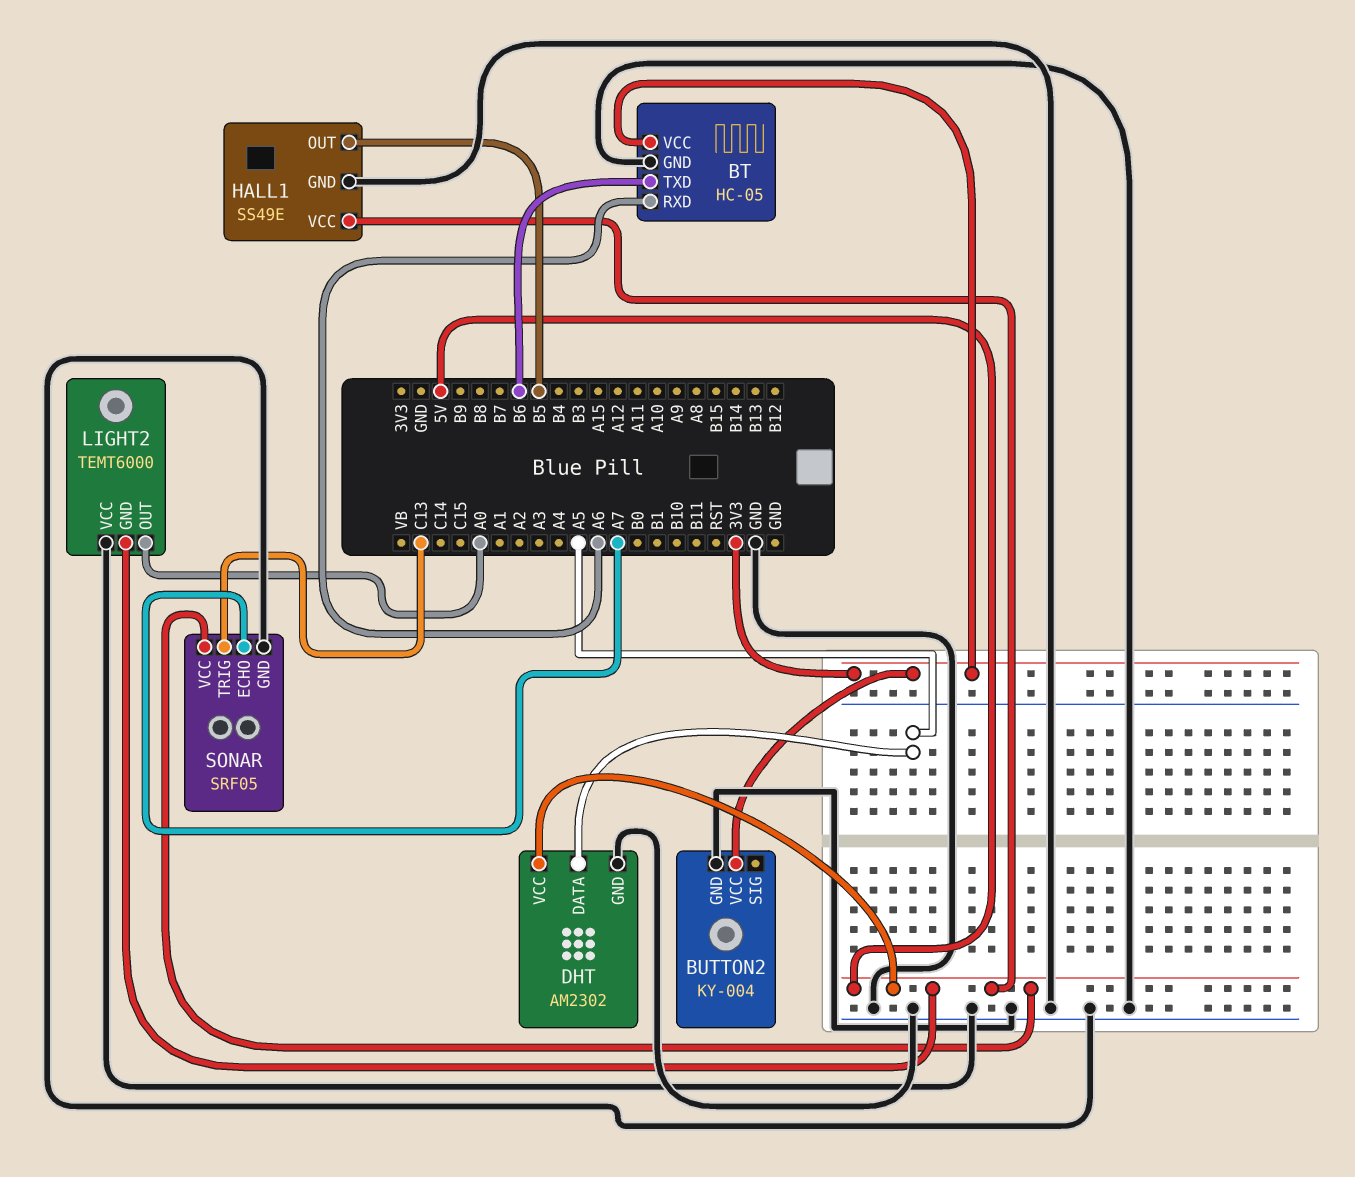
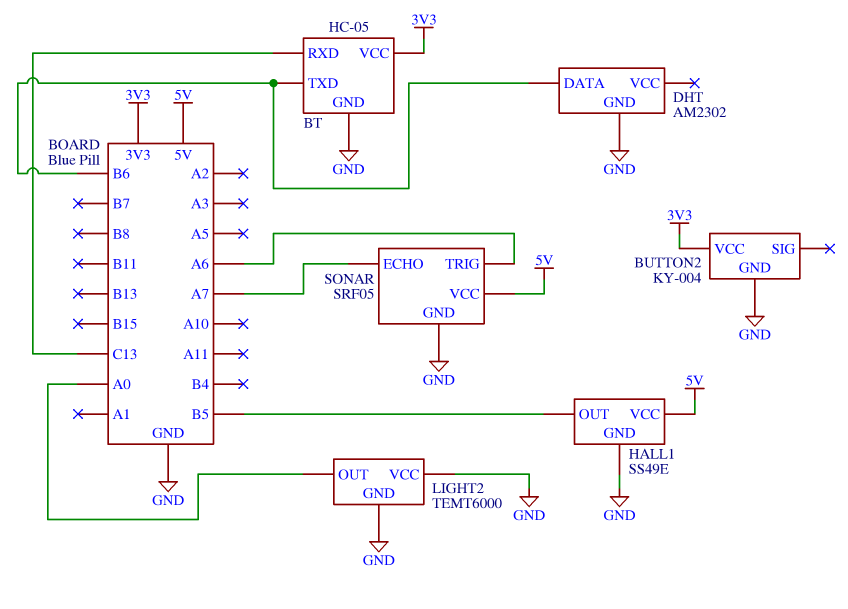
BT pin RXD: A6 -> C13
DHT pin DATA: A5 -> B6
DHT pin VCC: 5V -> none
LIGHT2 pin GND: 5V -> GND
SONAR pin TRIG: C13 -> A6

